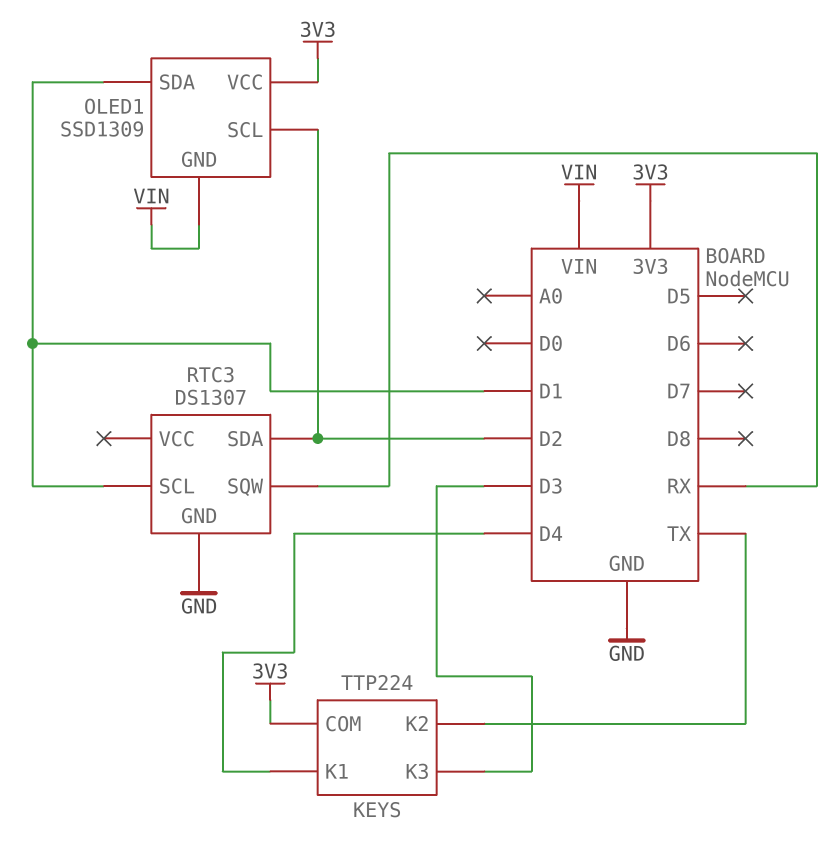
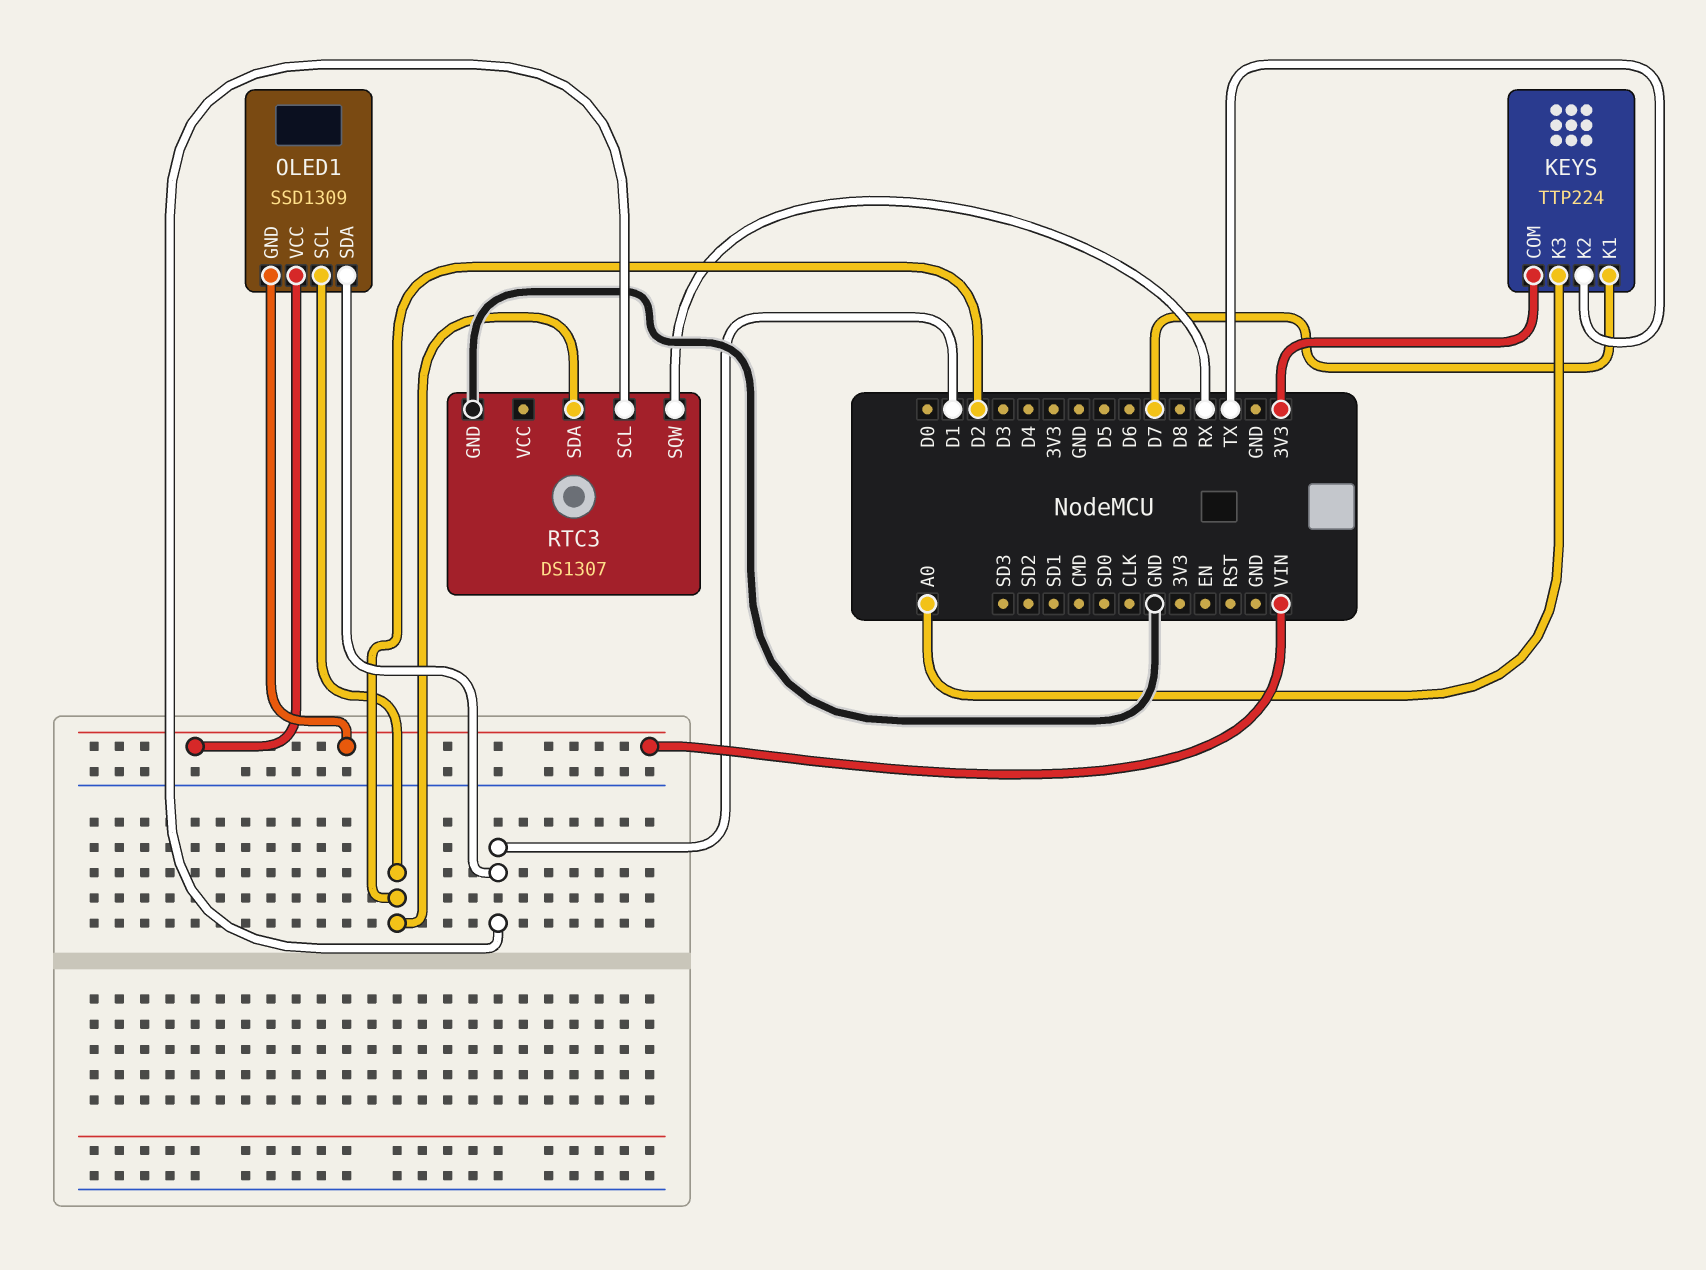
KEYS pin K1: D4 -> D7
KEYS pin K3: D3 -> A0
OLED1 pin VCC: 3V3 -> VIN

